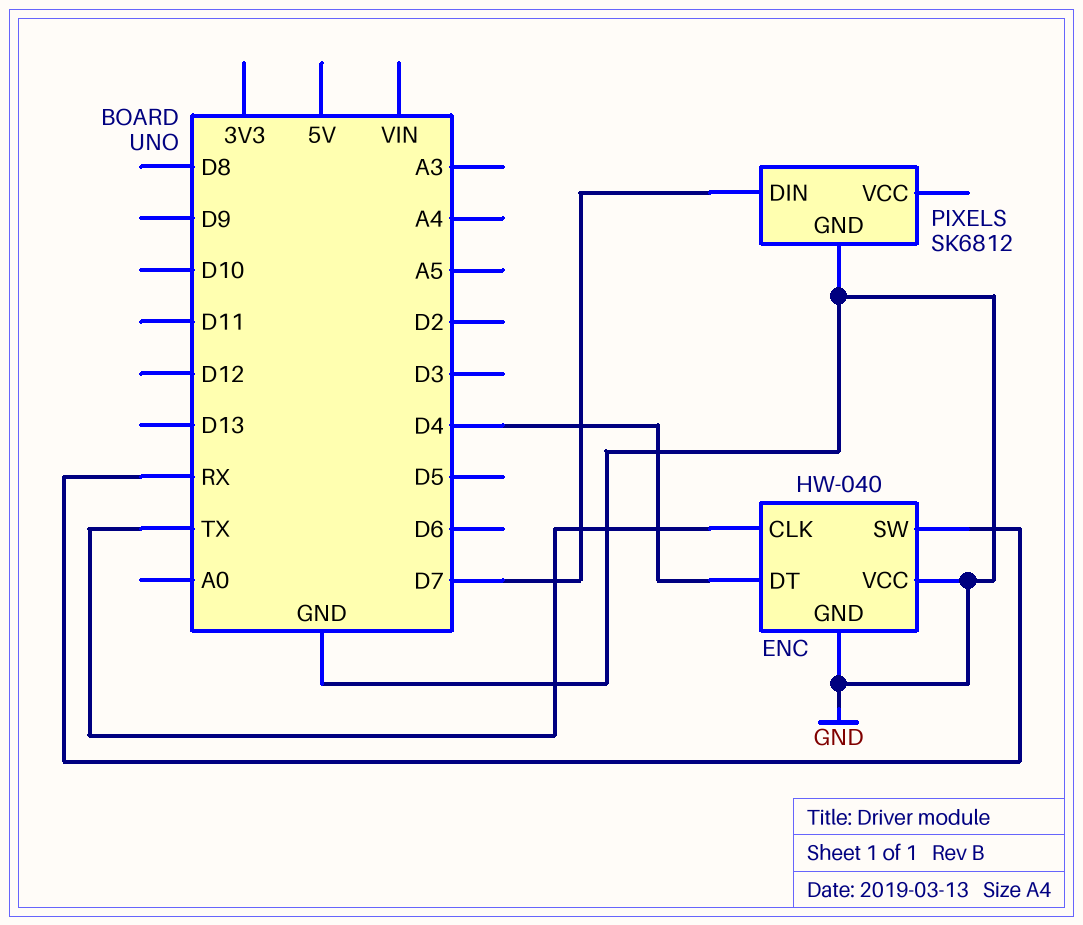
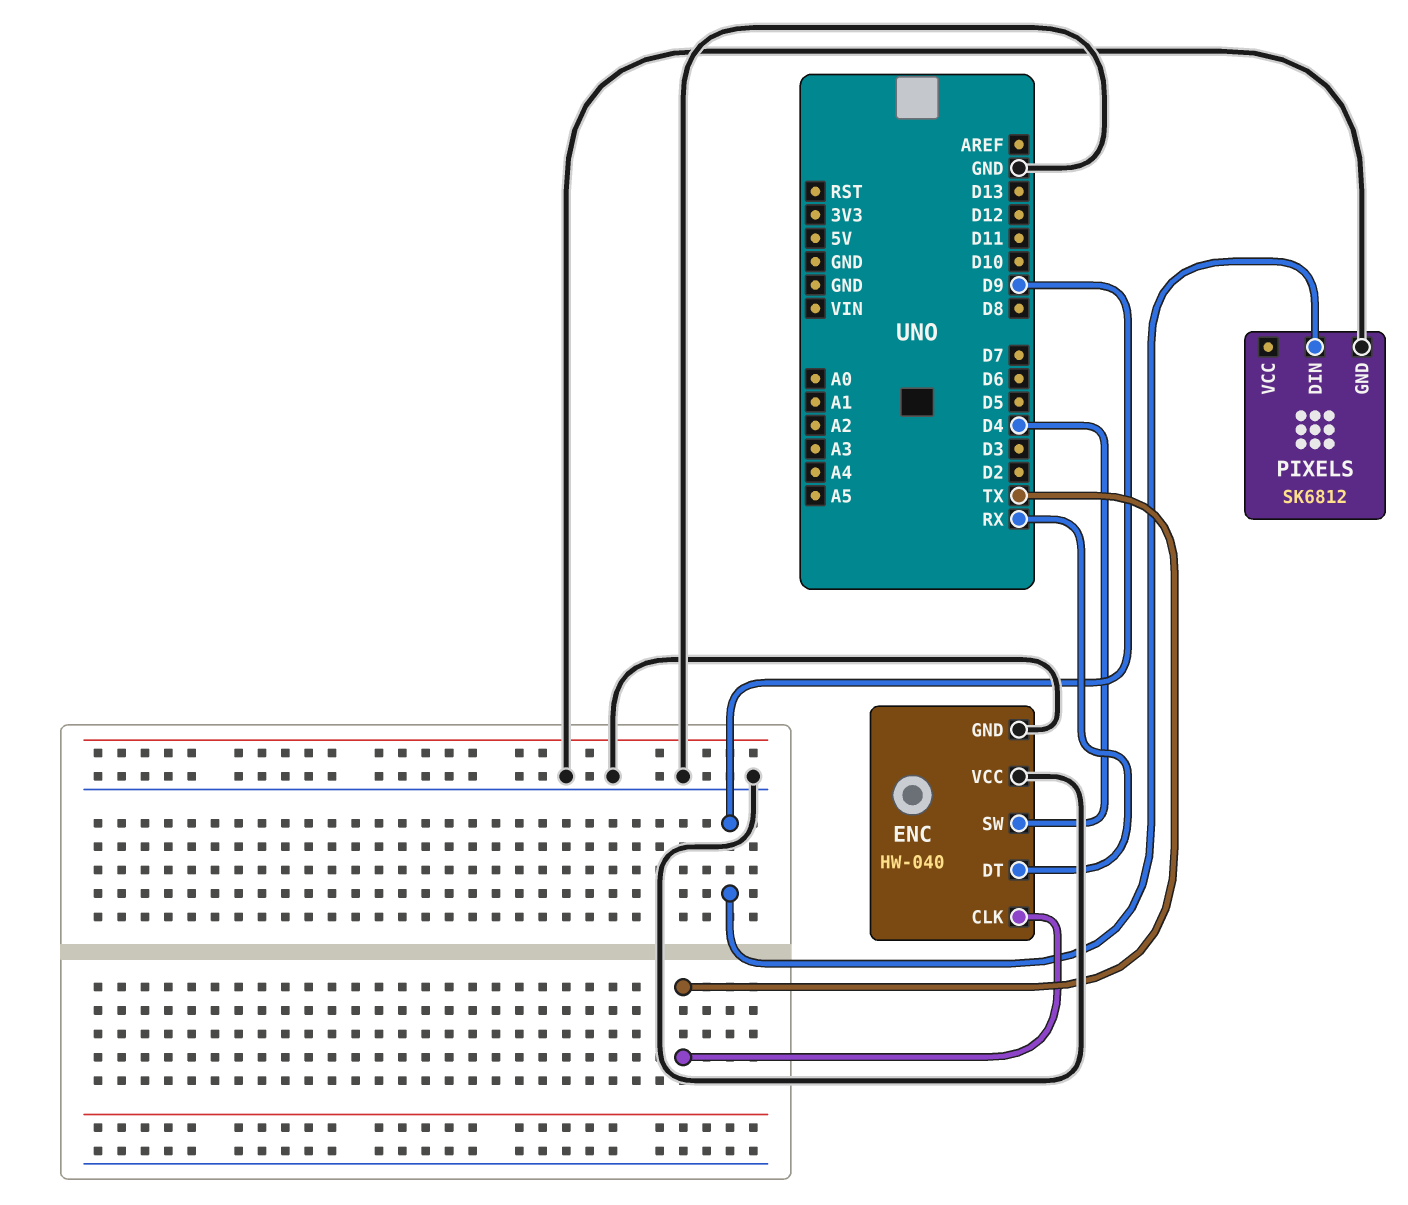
ENC pin DT: D4 -> RX
ENC pin SW: RX -> D4
PIXELS pin DIN: D7 -> D9

